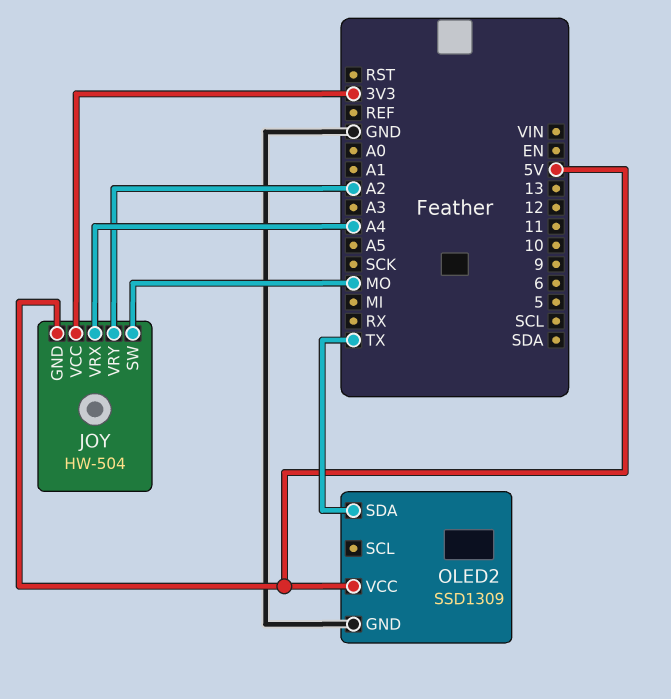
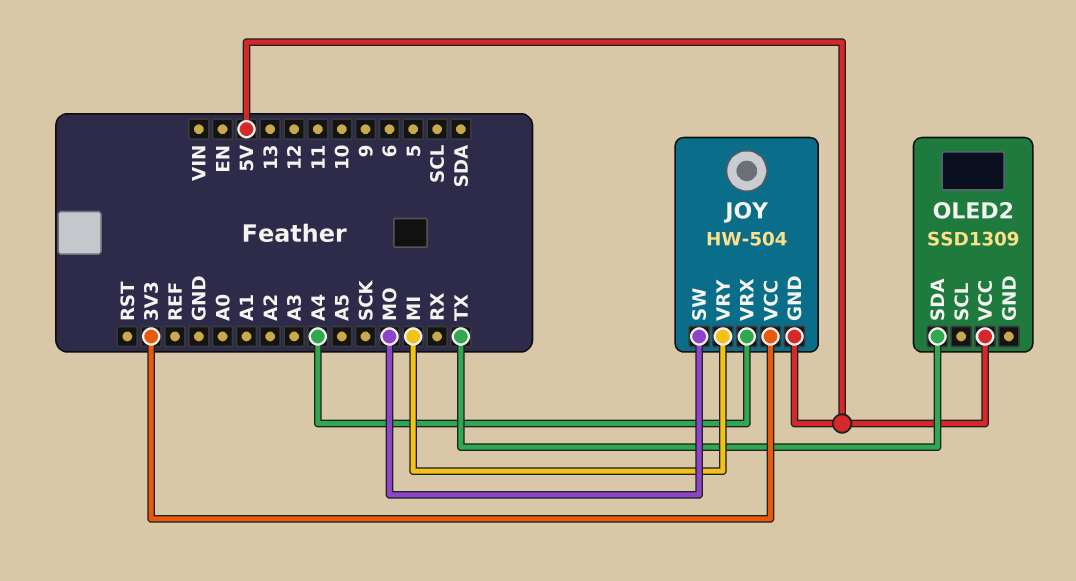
JOY pin VRY: A2 -> MI
OLED2 pin GND: GND -> none

